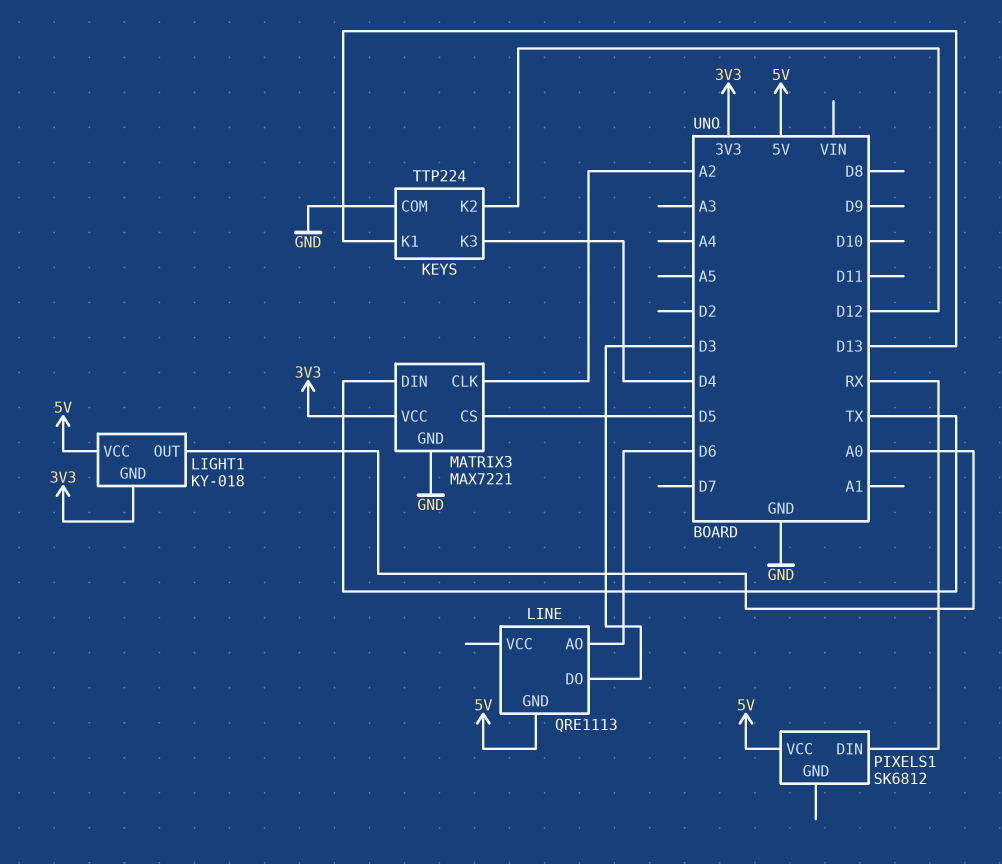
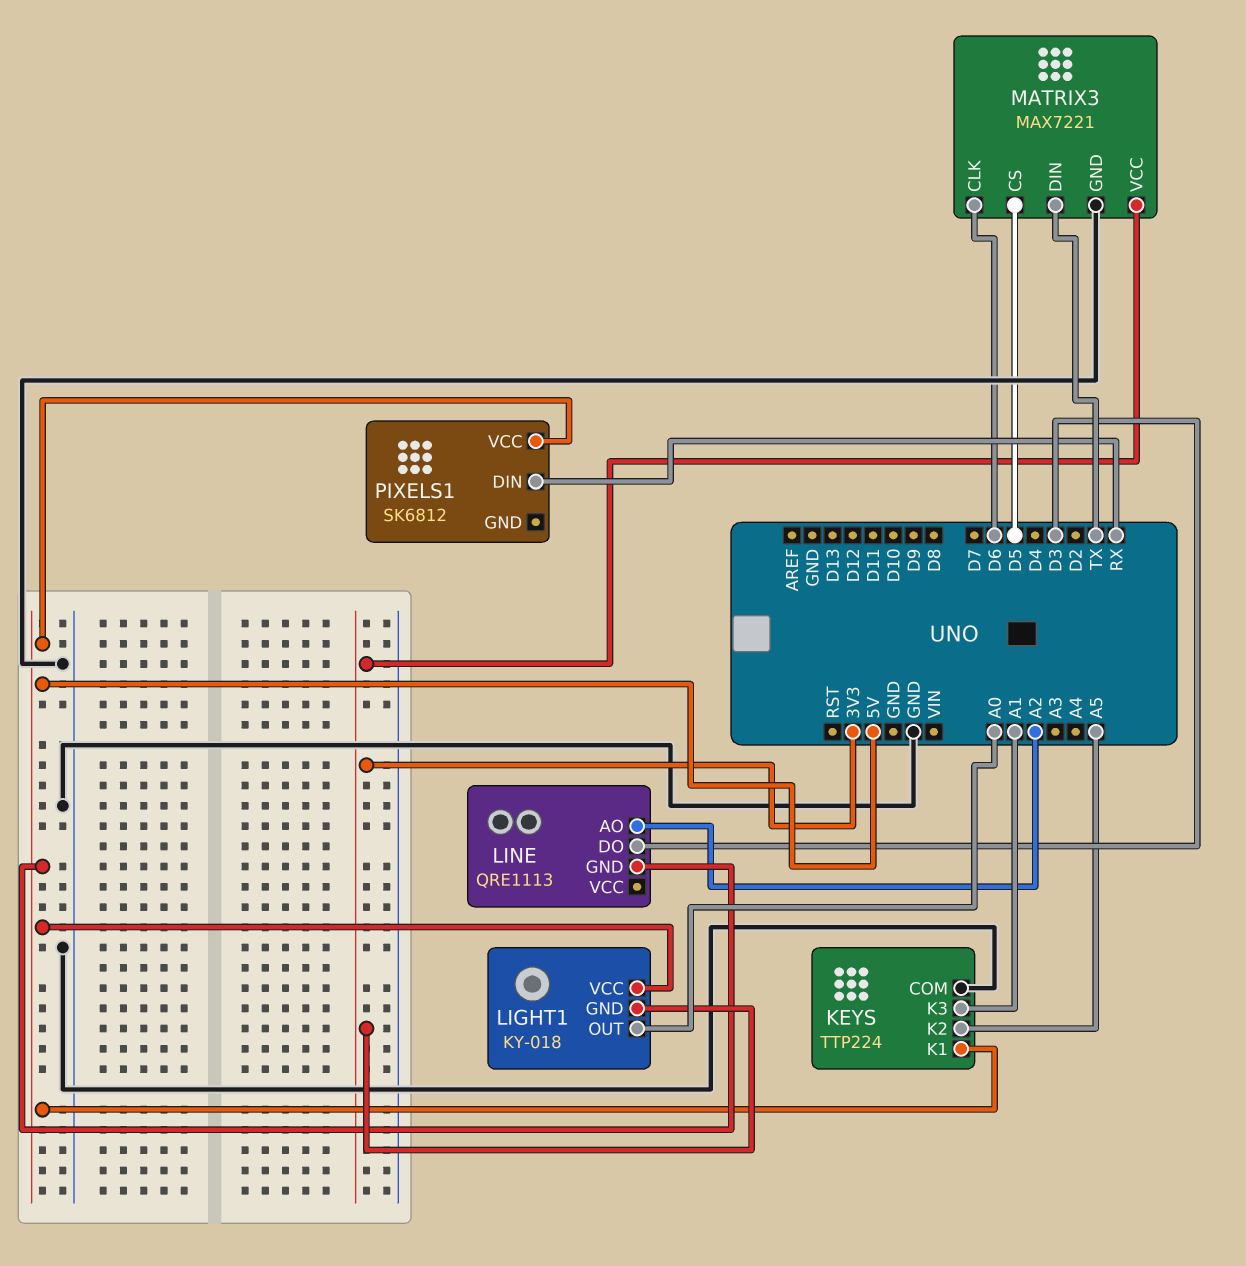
KEYS pin K1: D13 -> 5V
KEYS pin K2: D12 -> A5
KEYS pin K3: D4 -> A1
LINE pin AO: D6 -> A2
MATRIX3 pin CLK: A2 -> D6

